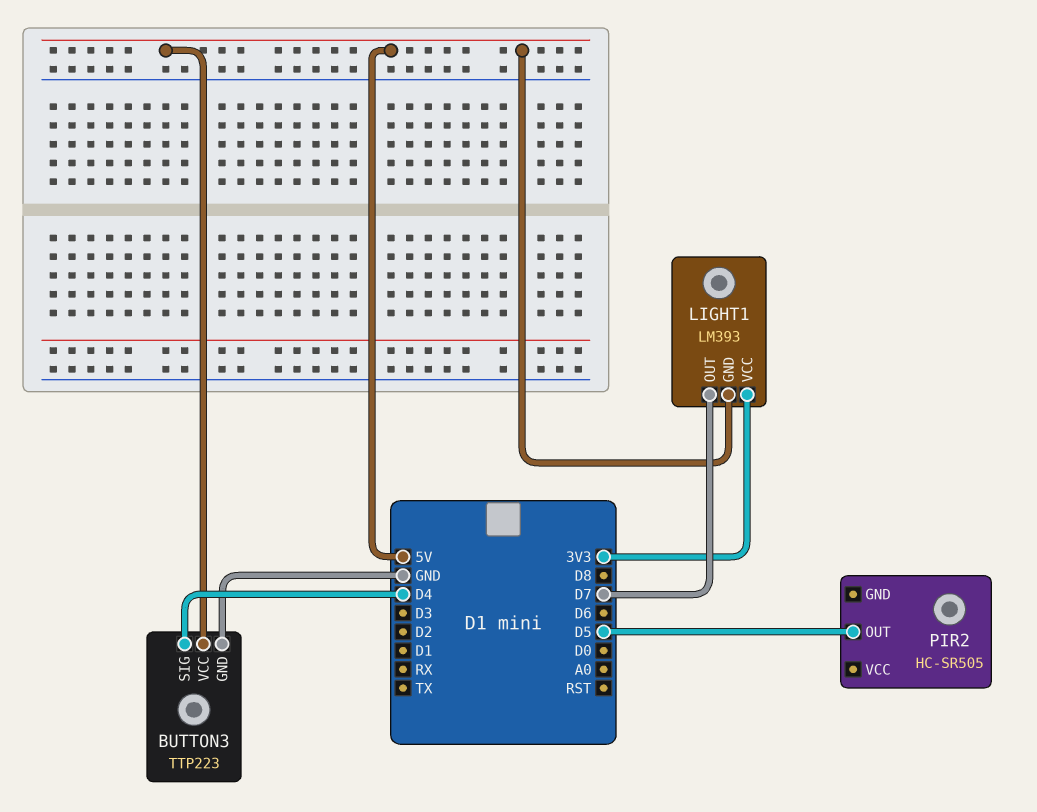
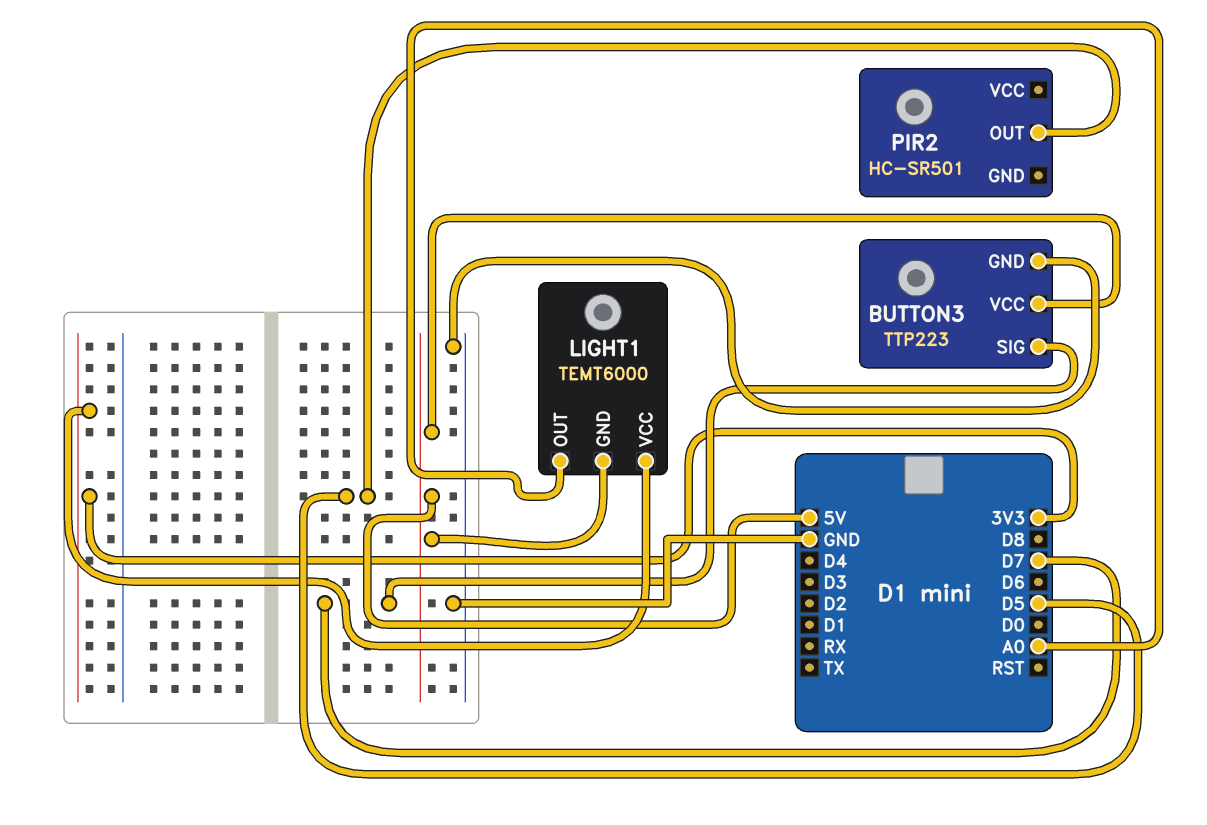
BUTTON3 pin SIG: D4 -> D7
LIGHT1: LM393 -> TEMT6000
LIGHT1 pin OUT: D7 -> A0
PIR2: HC-SR505 -> HC-SR501

